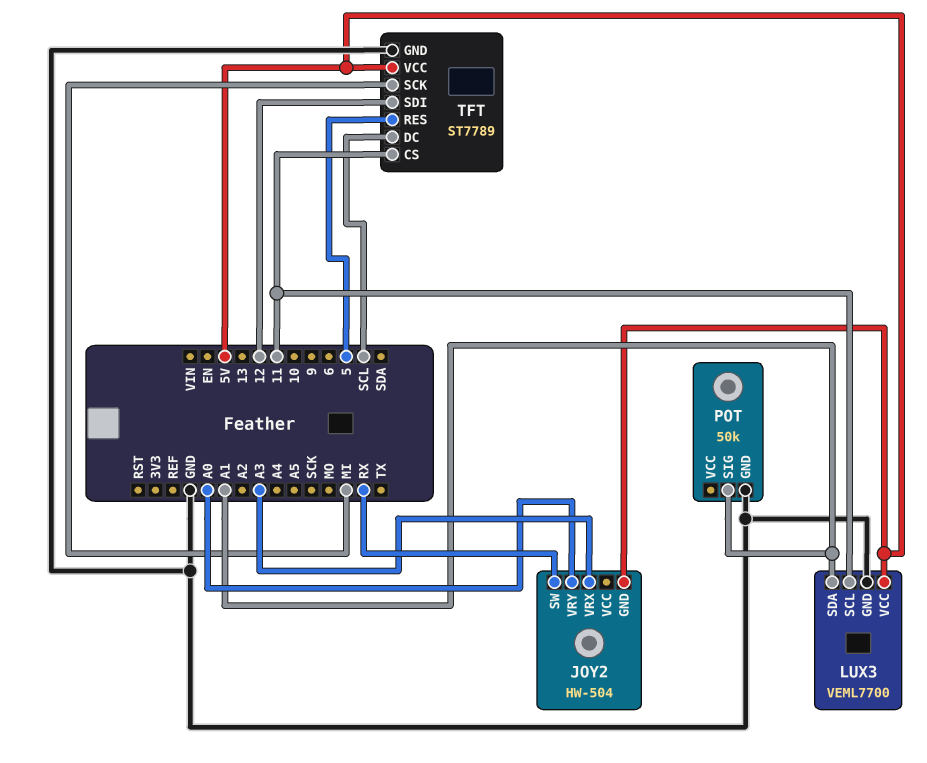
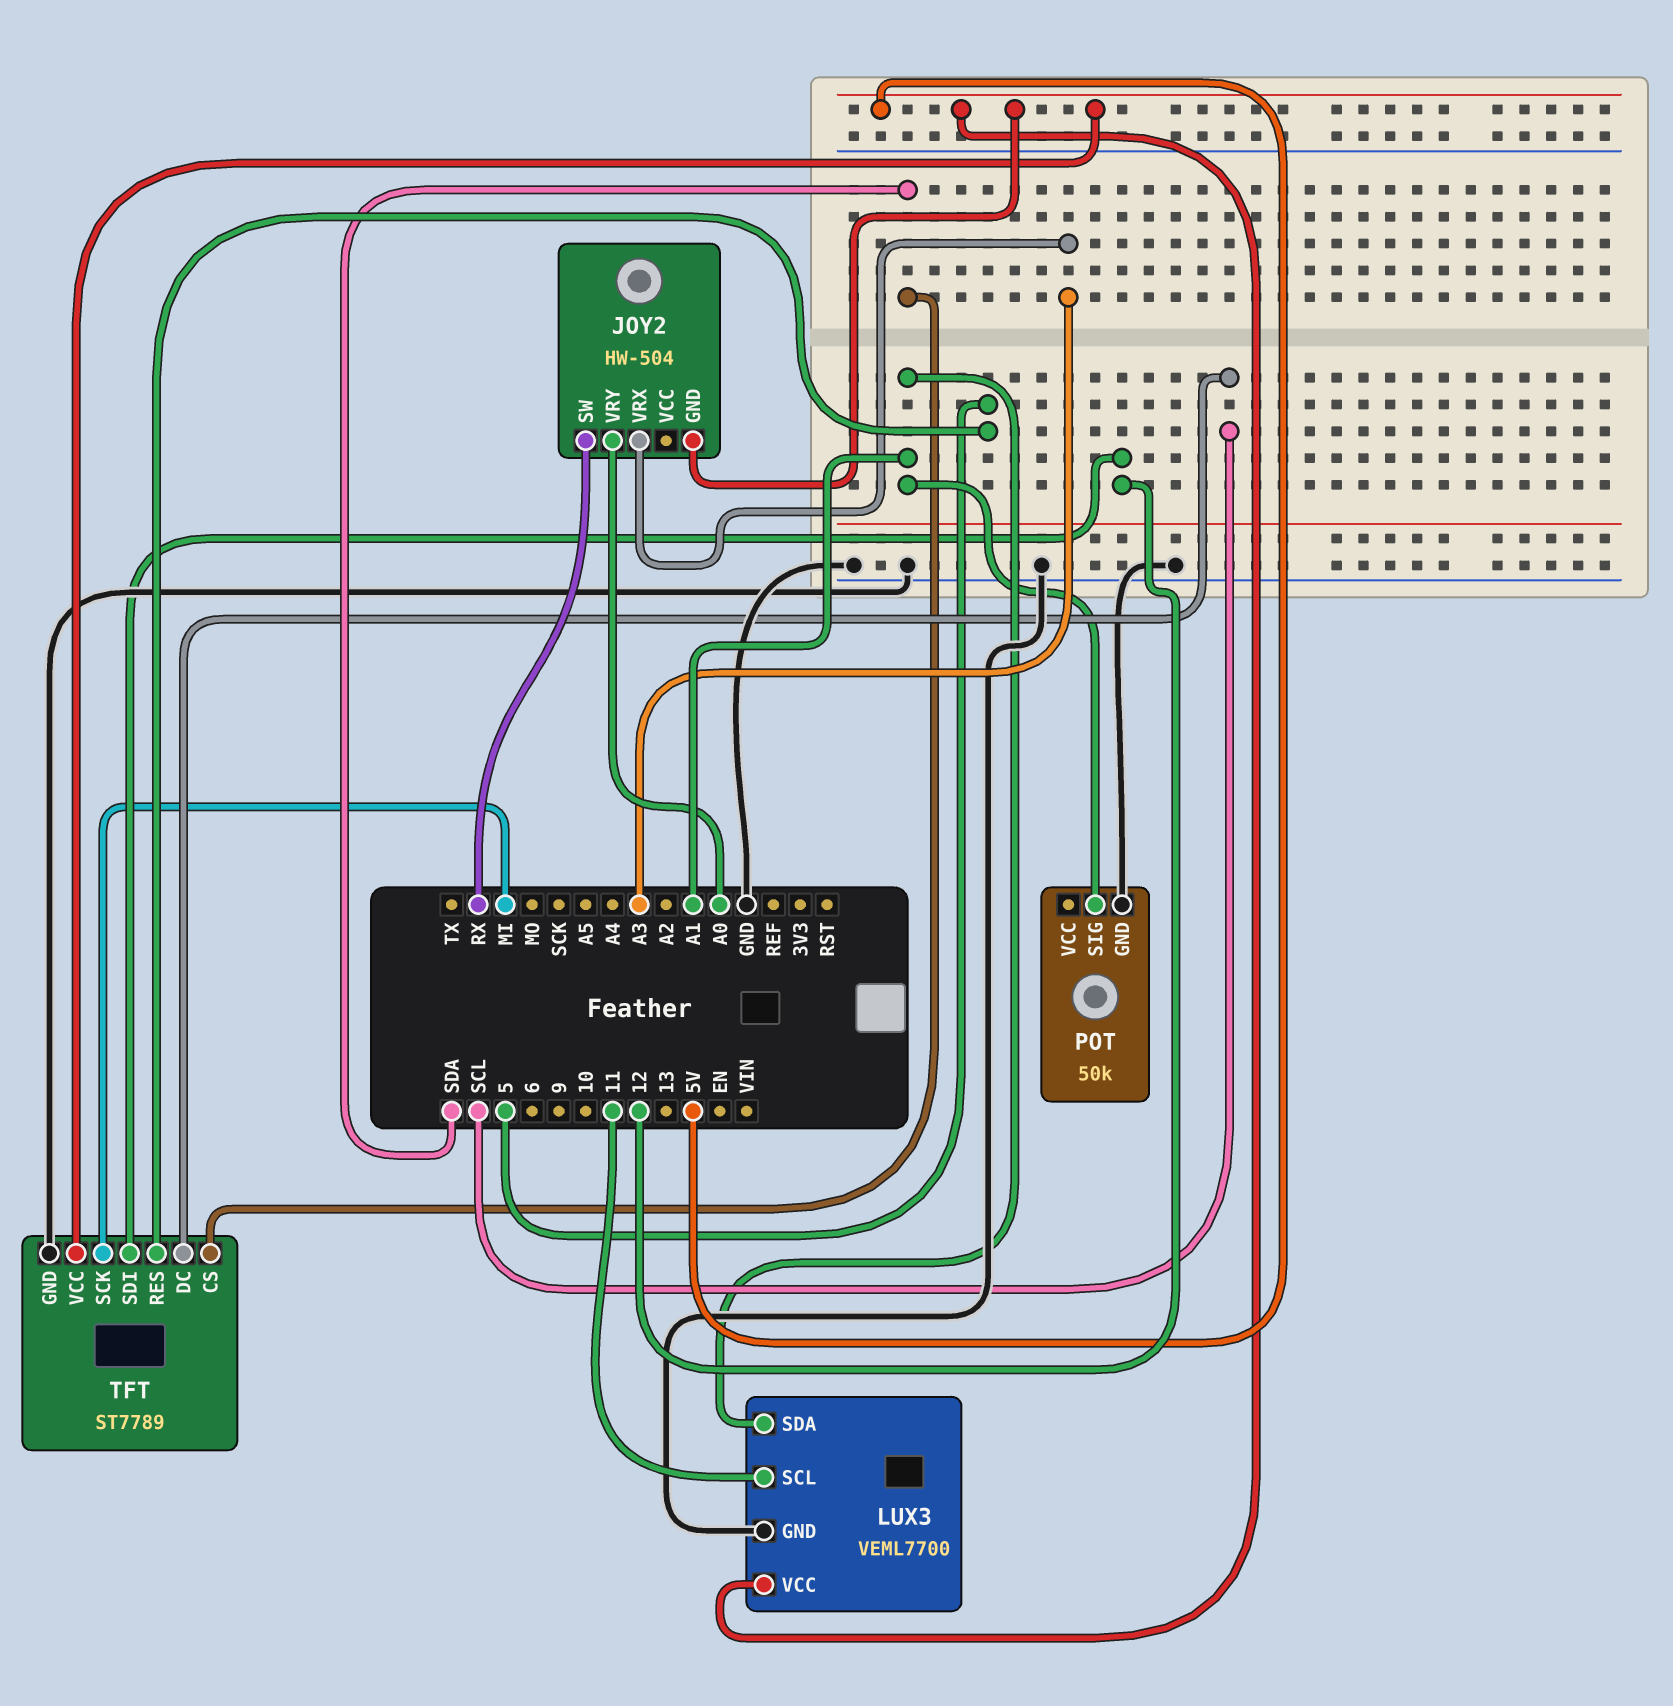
TFT pin CS: 11 -> SDA

